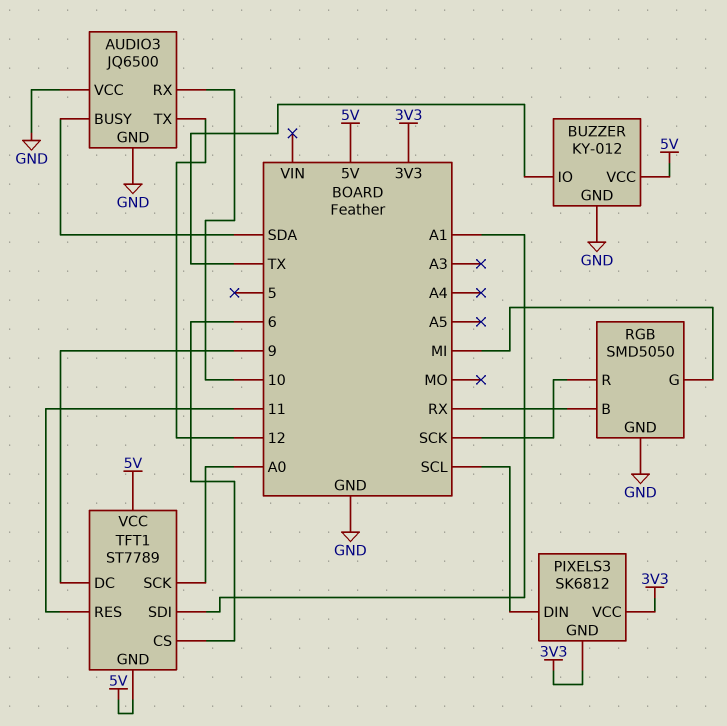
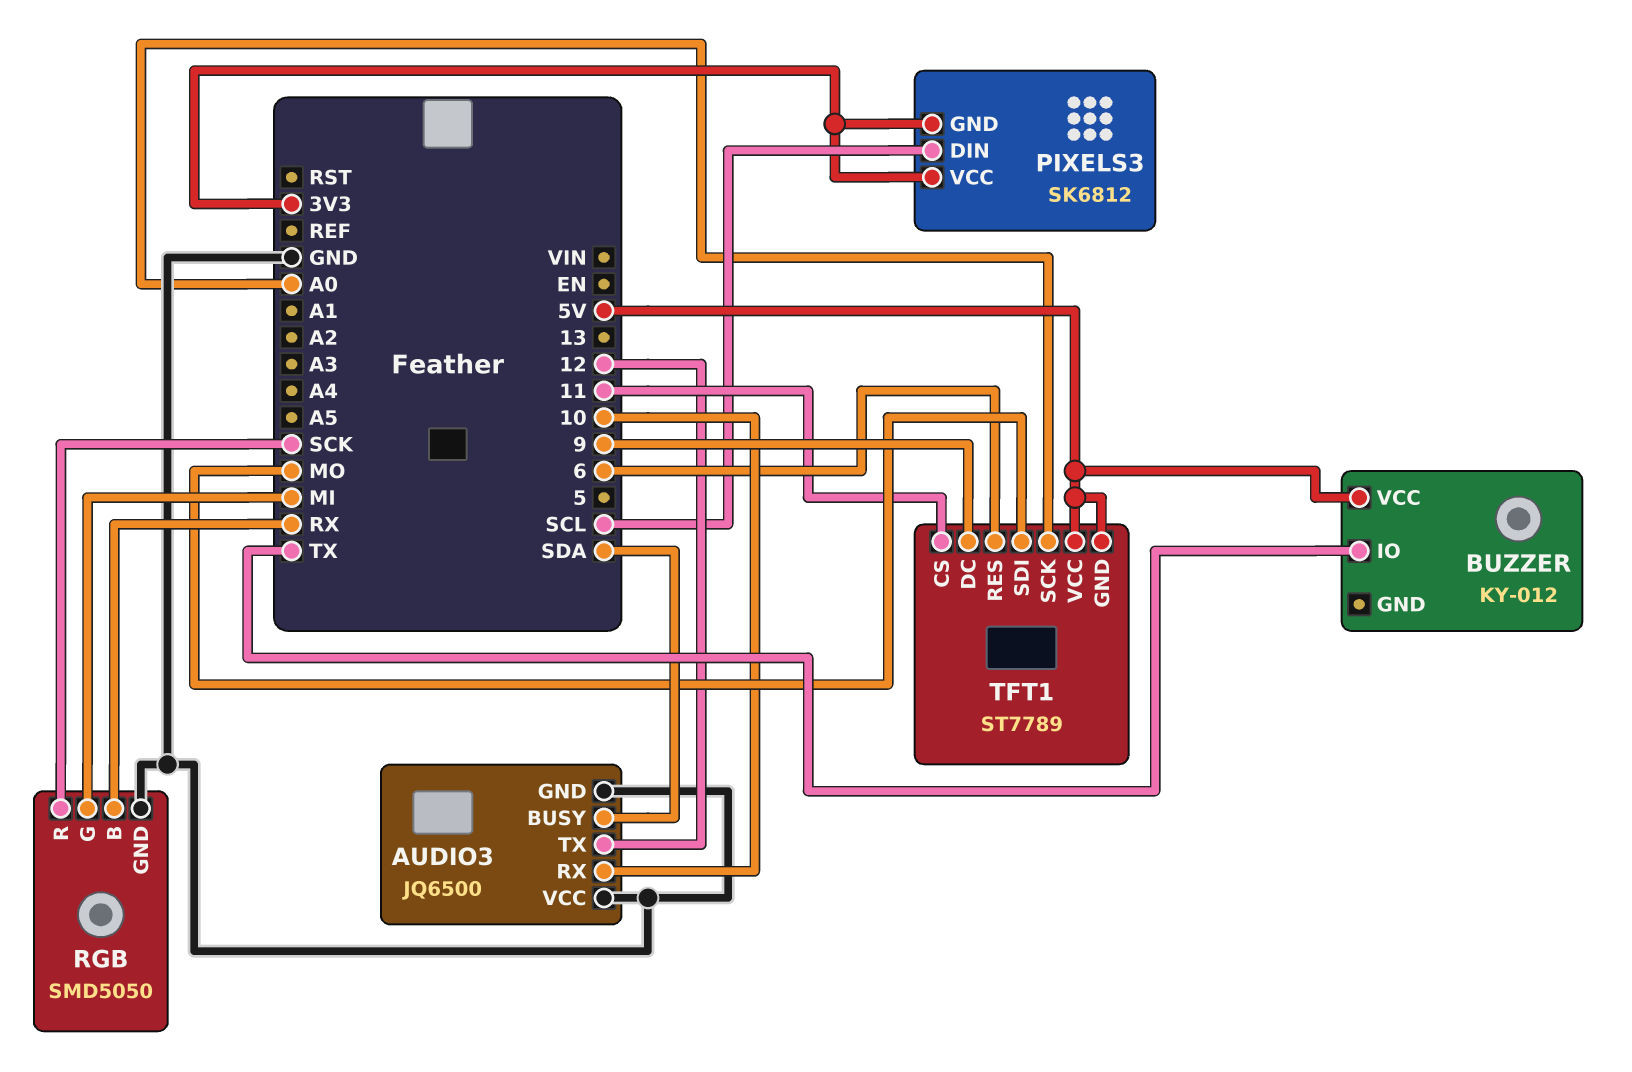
BUZZER pin GND: GND -> none
TFT1 pin CS: 6 -> 11
TFT1 pin RES: 11 -> 6
TFT1 pin SDI: A1 -> MO

